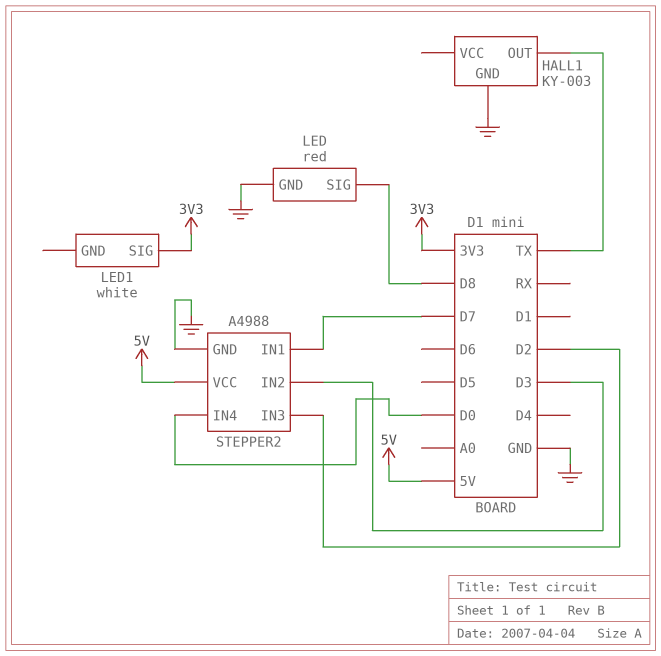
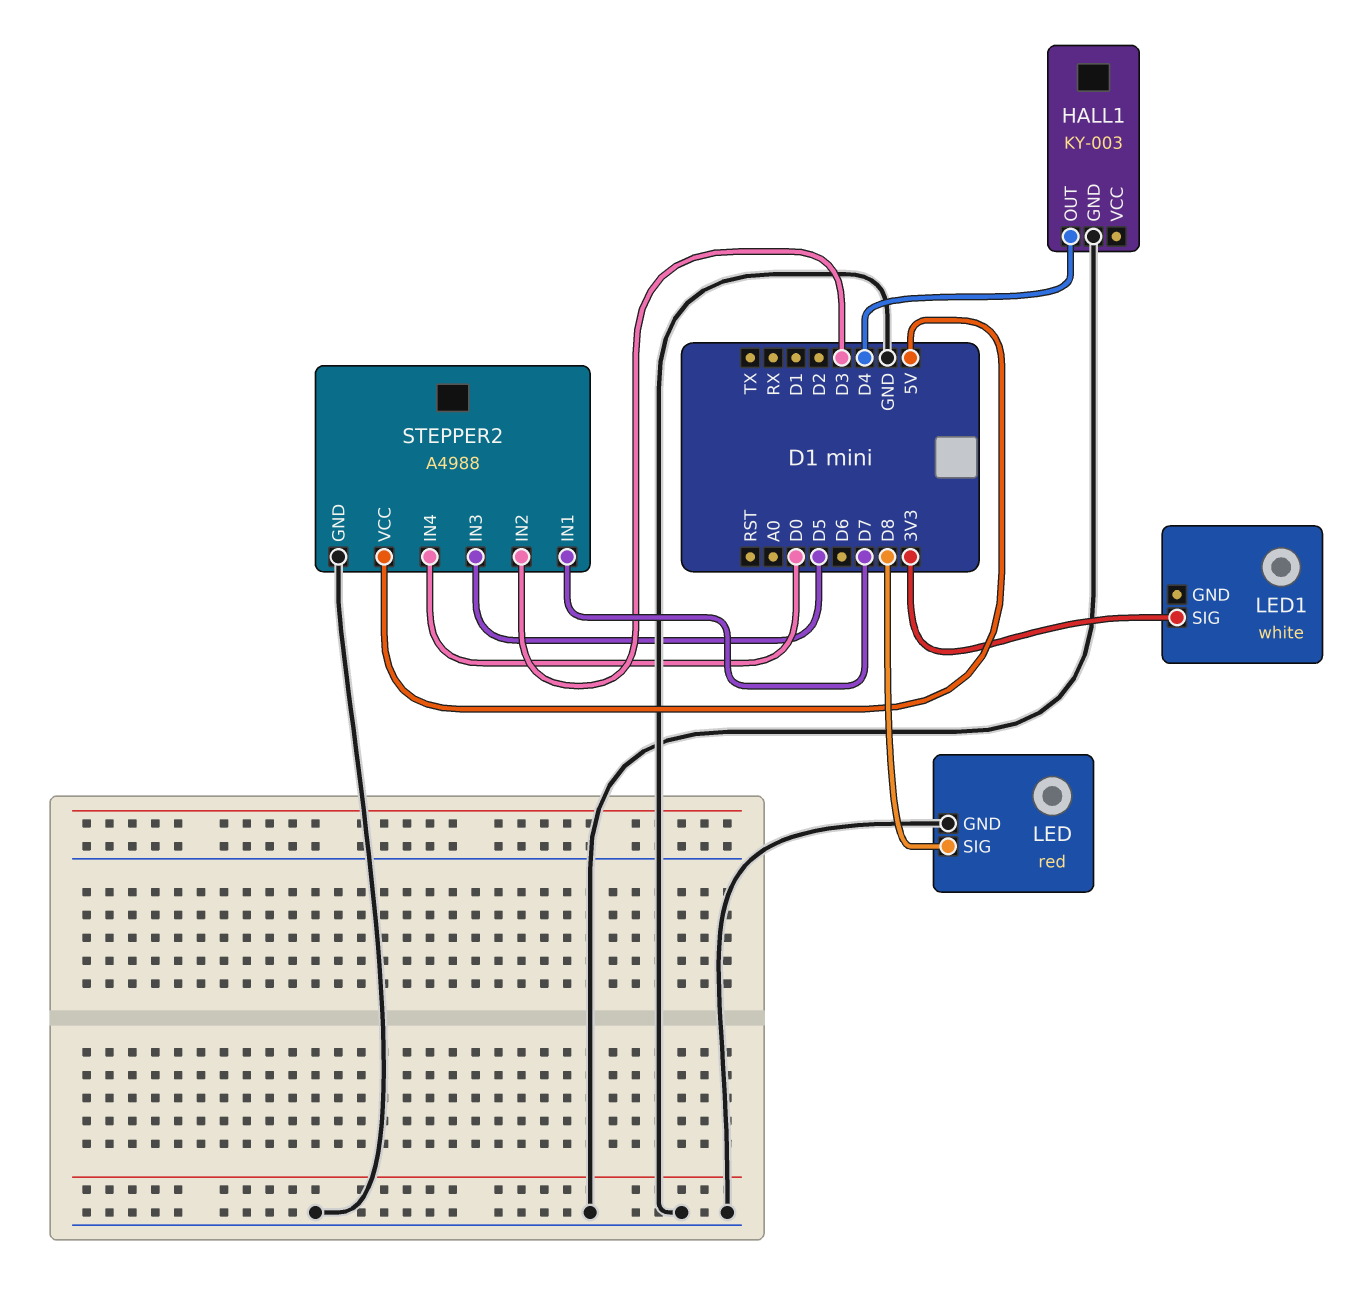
HALL1 pin OUT: TX -> D4
STEPPER2 pin IN3: D2 -> D5

